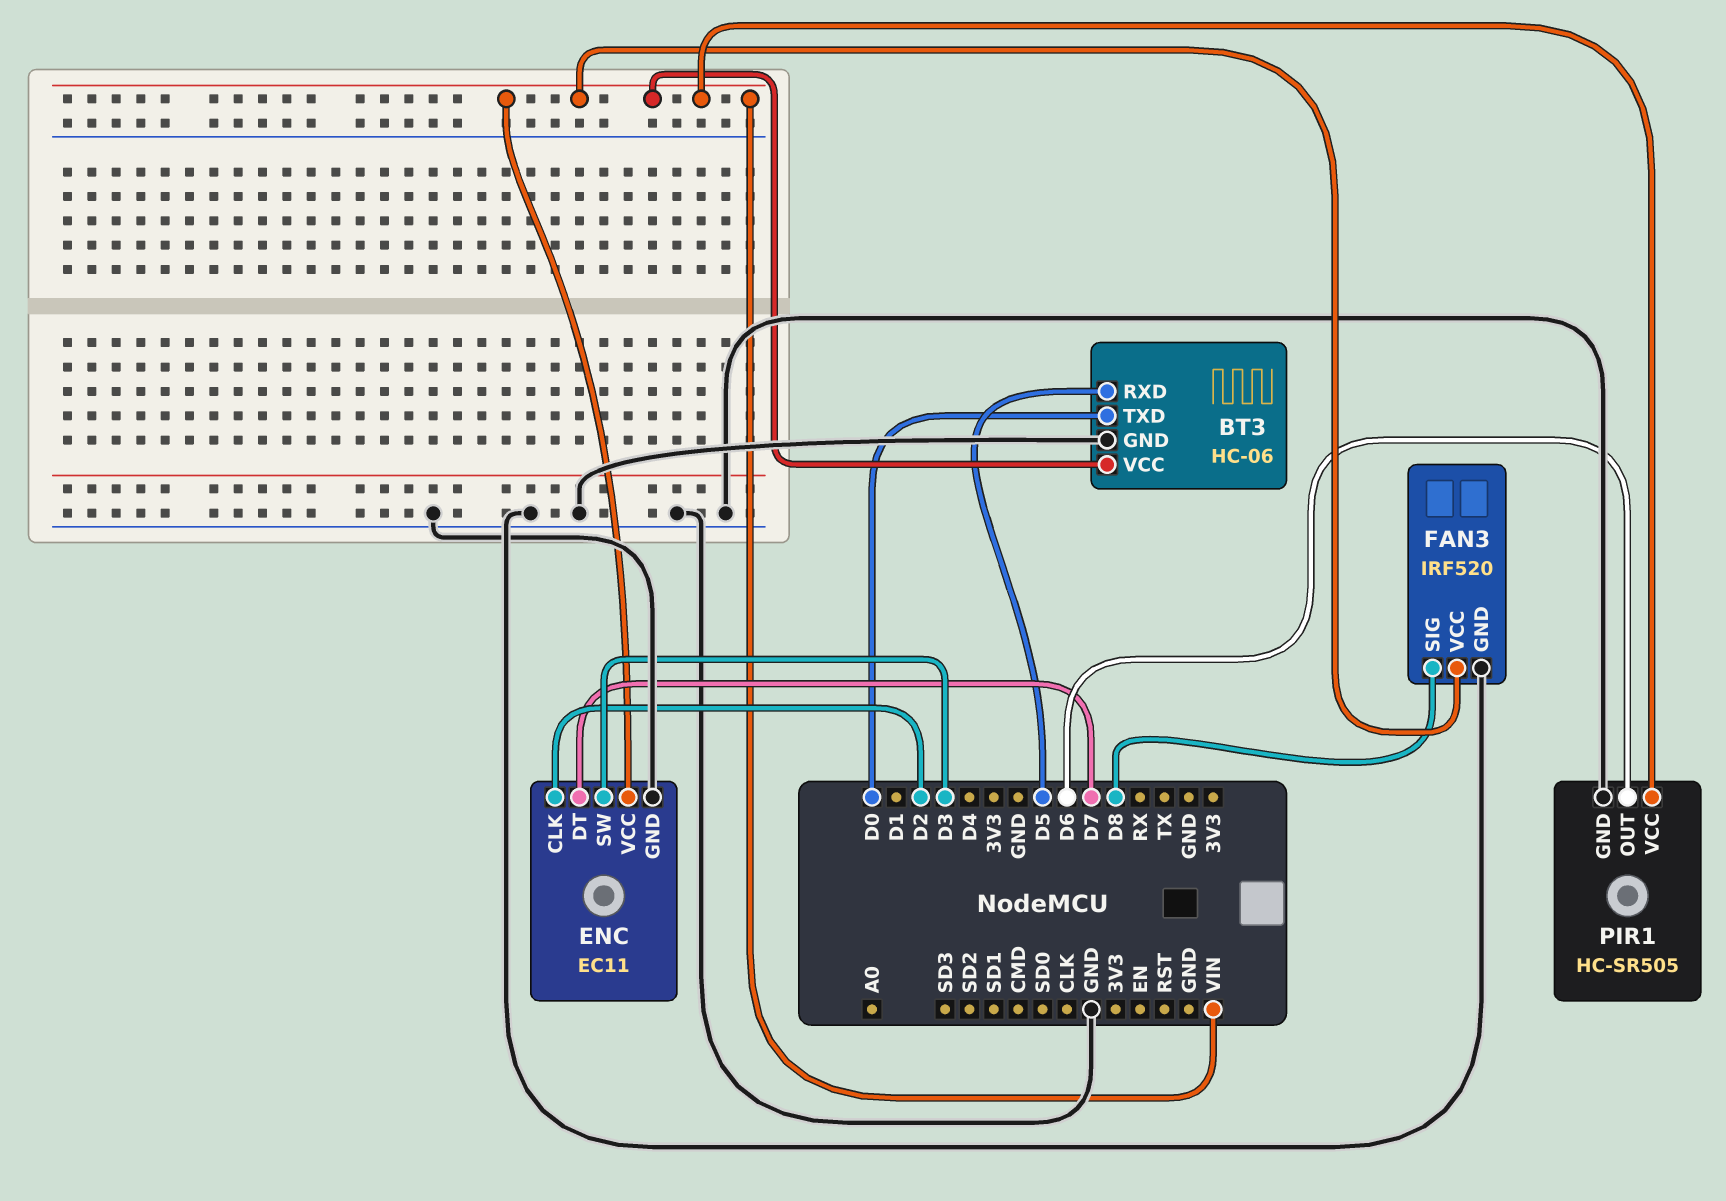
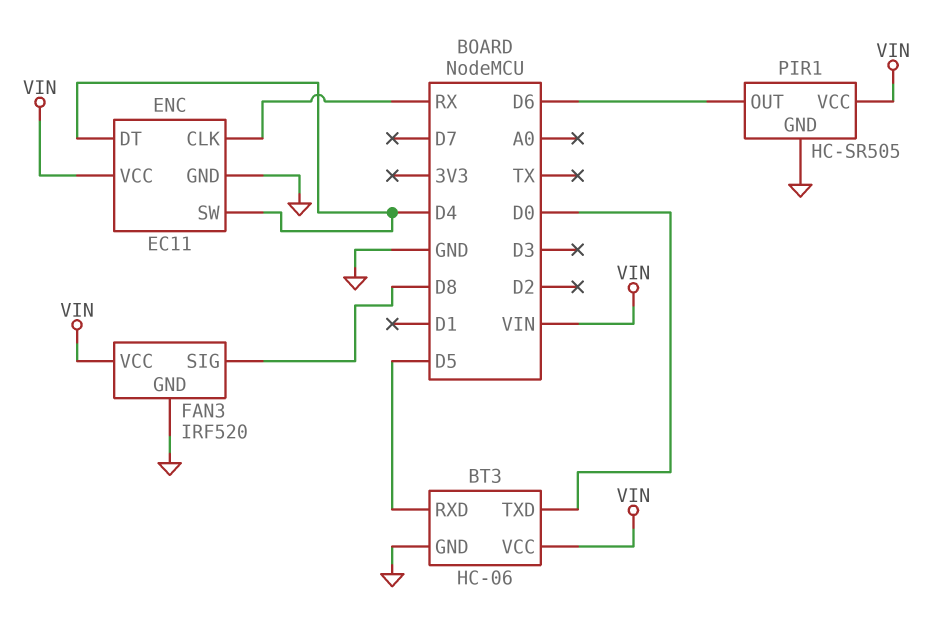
ENC pin CLK: D2 -> RX
ENC pin DT: D7 -> D4
ENC pin SW: D3 -> D4

